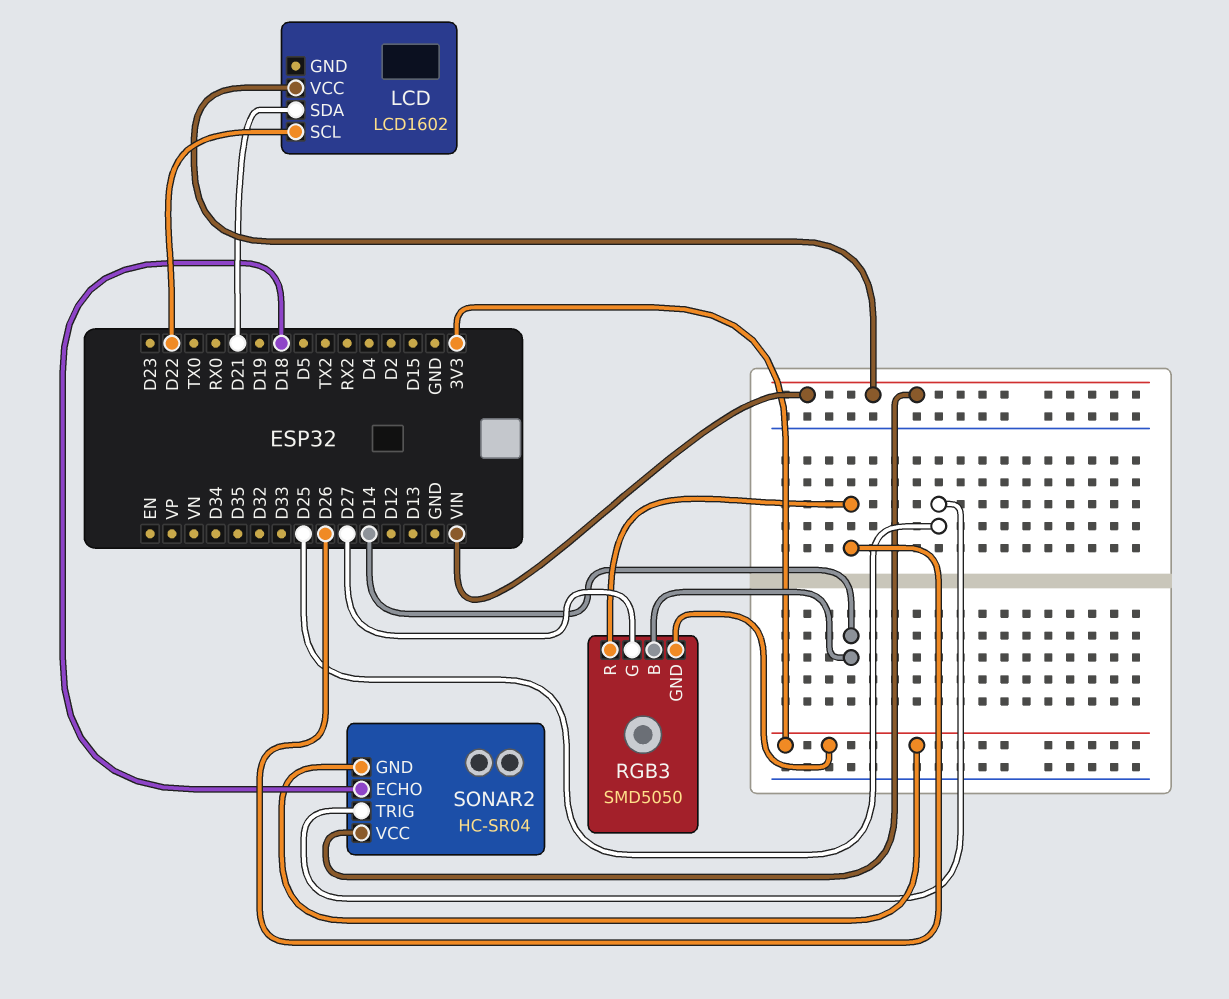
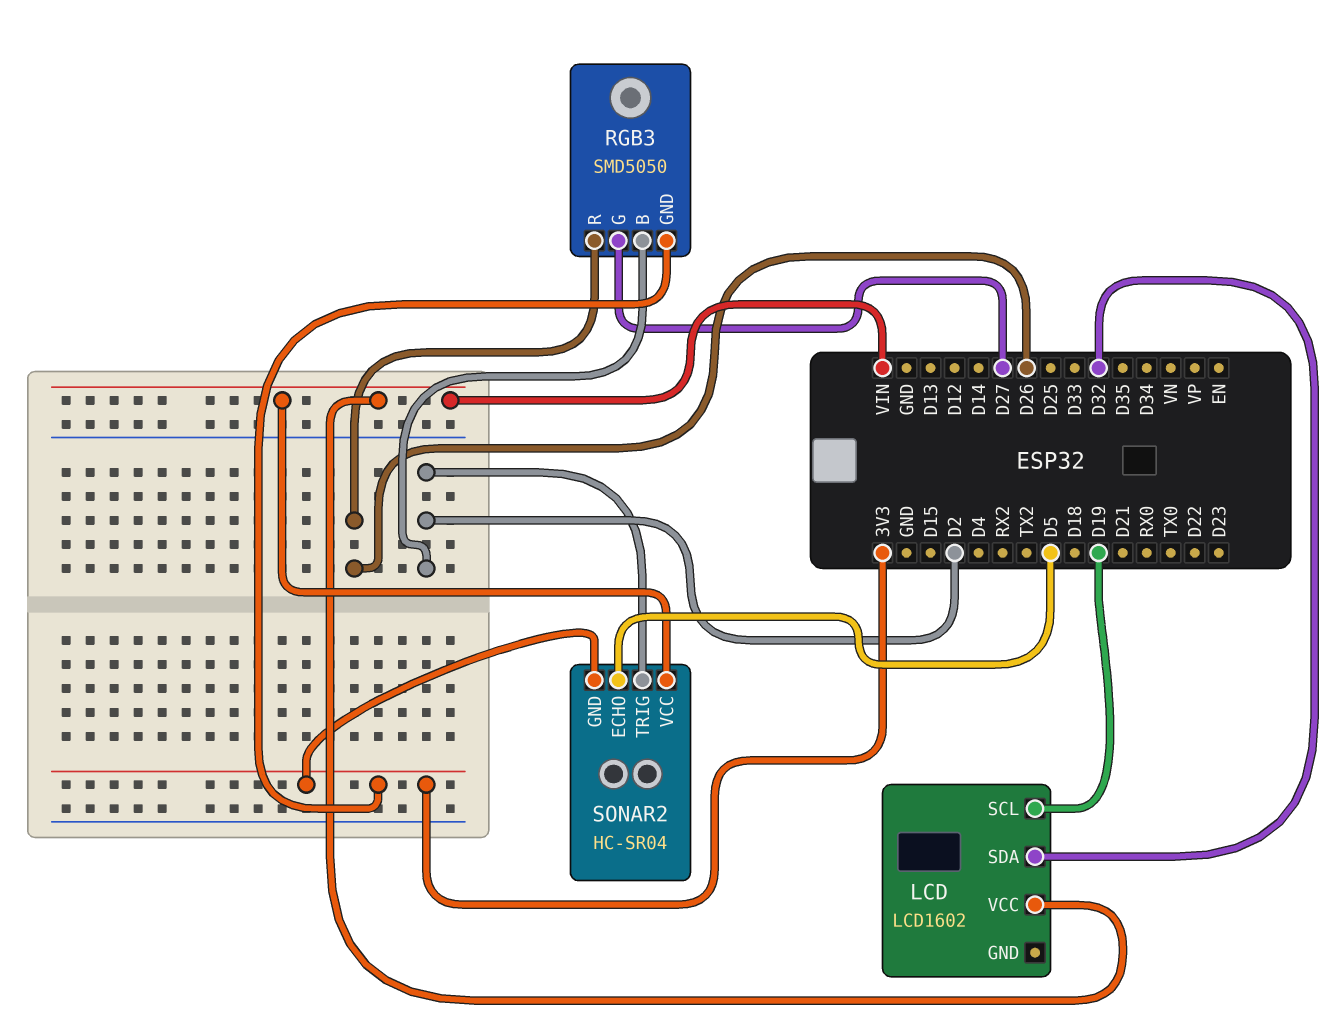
LCD pin SCL: D22 -> D19
LCD pin SDA: D21 -> D32
RGB3 pin B: D14 -> D2
SONAR2 pin ECHO: D18 -> D5
SONAR2 pin TRIG: D25 -> D2

